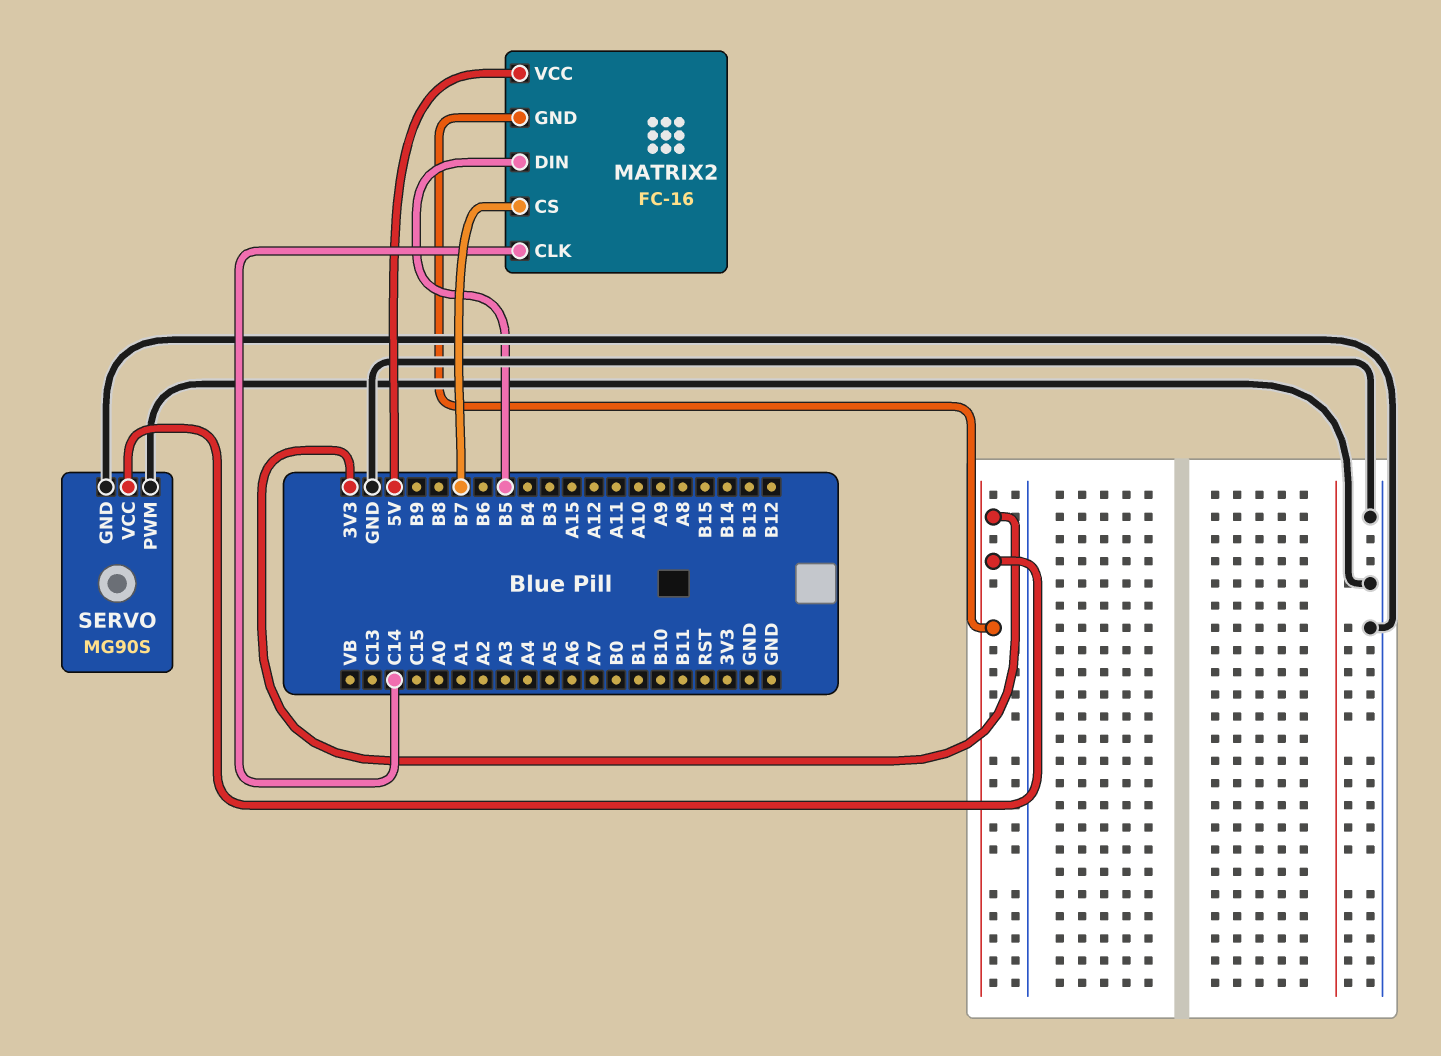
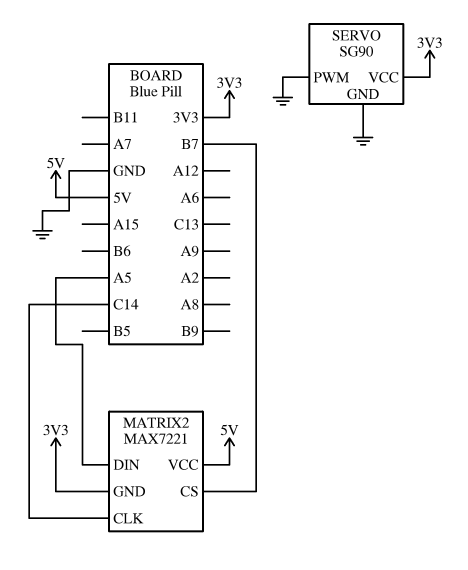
MATRIX2: FC-16 -> MAX7221
MATRIX2 pin DIN: B5 -> A5
SERVO: MG90S -> SG90

